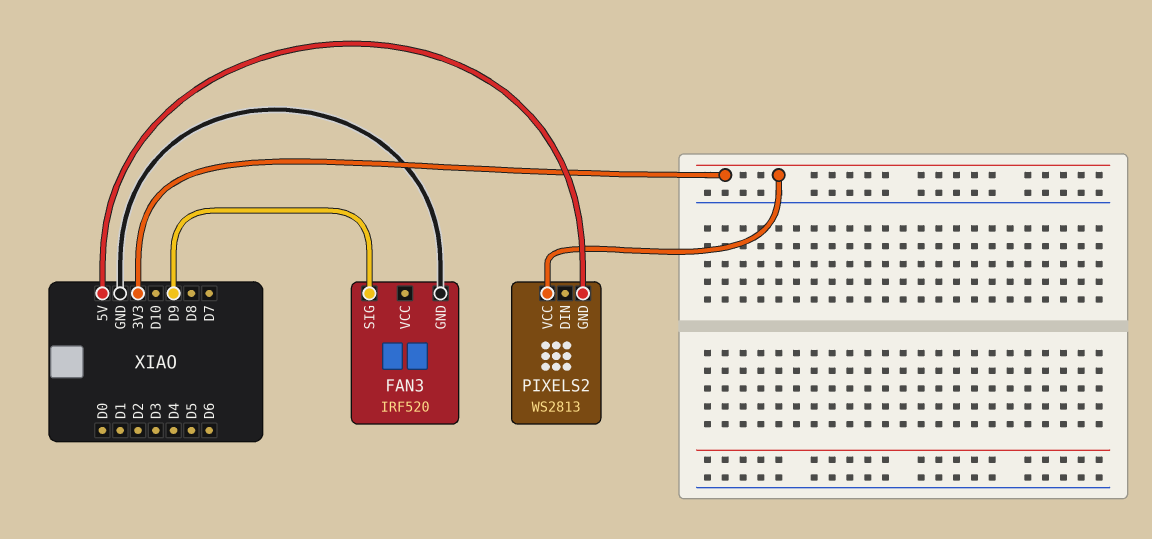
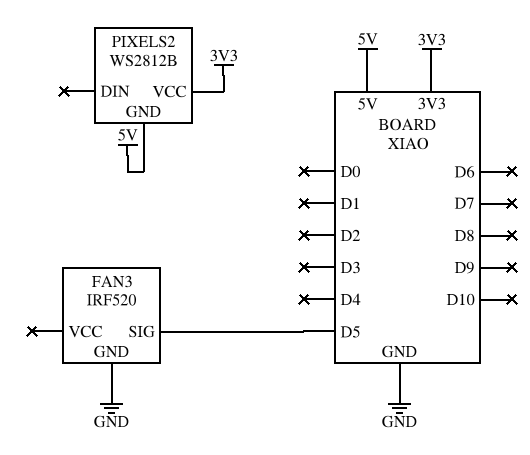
FAN3 pin SIG: D9 -> D5
PIXELS2: WS2813 -> WS2812B

